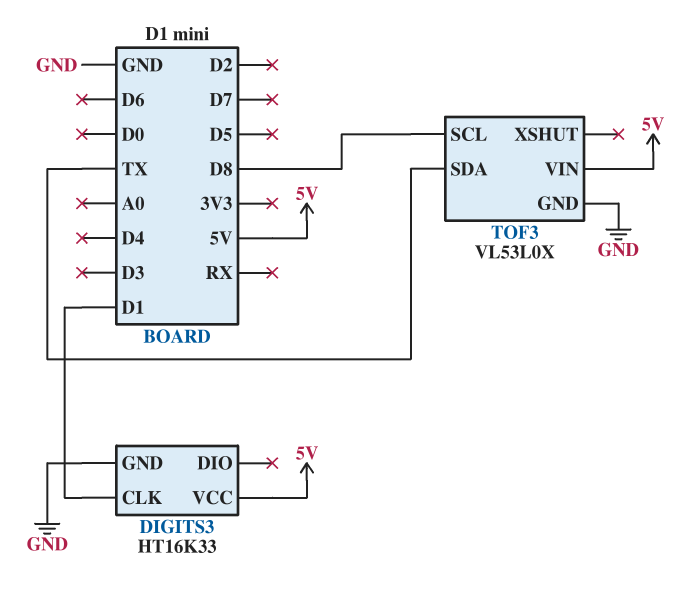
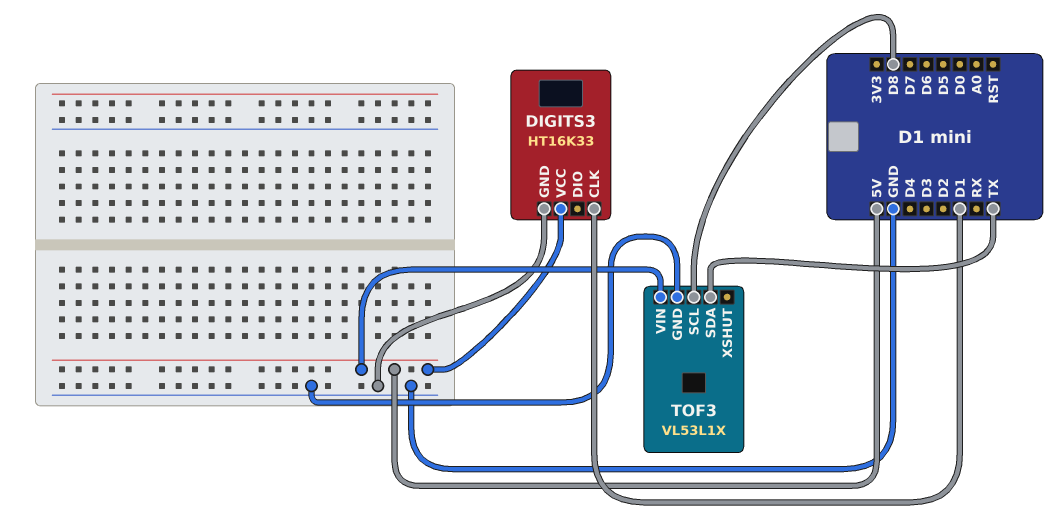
TOF3: VL53L0X -> VL53L1X

